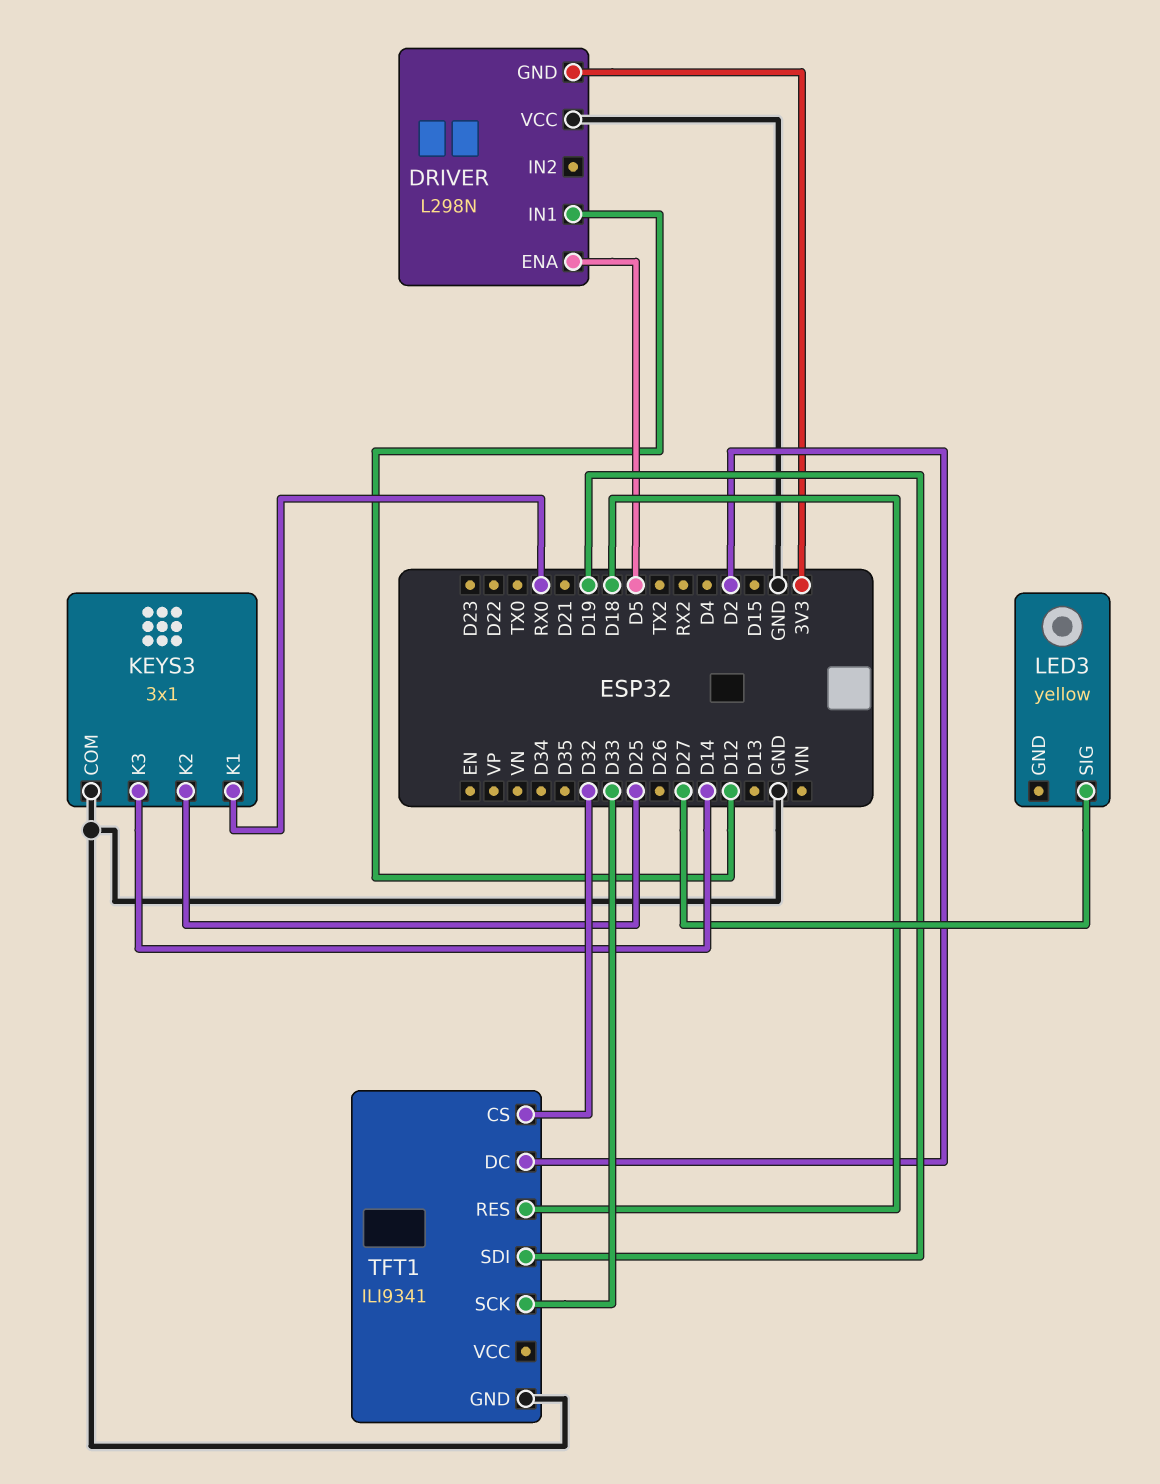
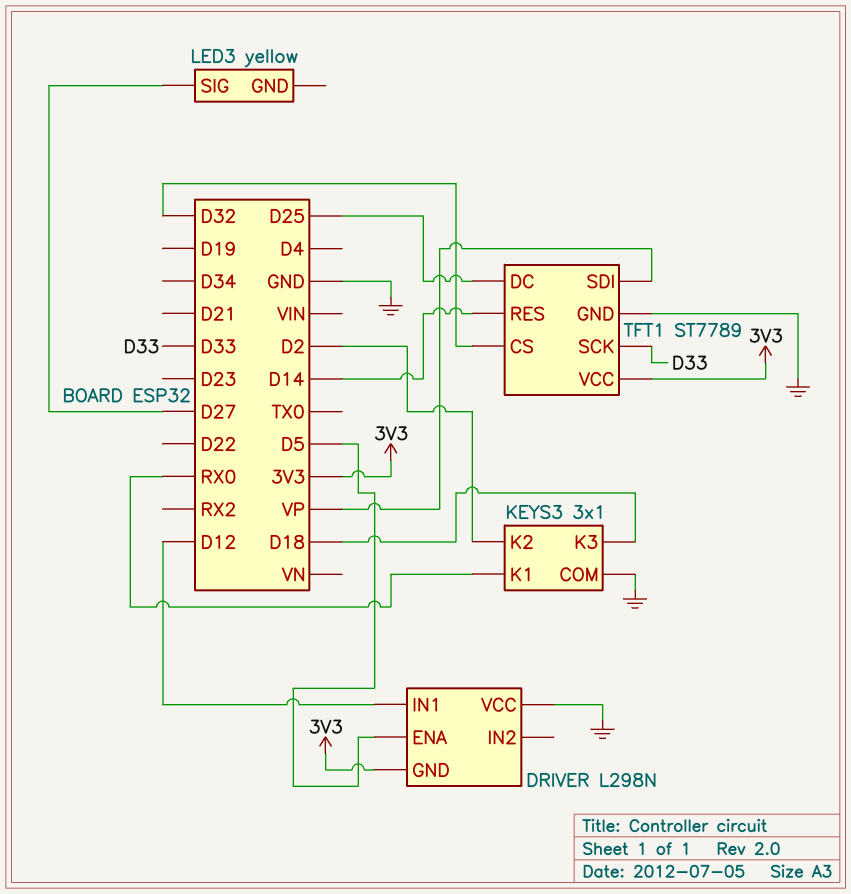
KEYS3 pin K2: D25 -> D2
KEYS3 pin K3: D14 -> D18
TFT1: ILI9341 -> ST7789
TFT1 pin DC: D2 -> D25
TFT1 pin RES: D18 -> D14
TFT1 pin SDI: D19 -> VP
TFT1 pin VCC: none -> 3V3

